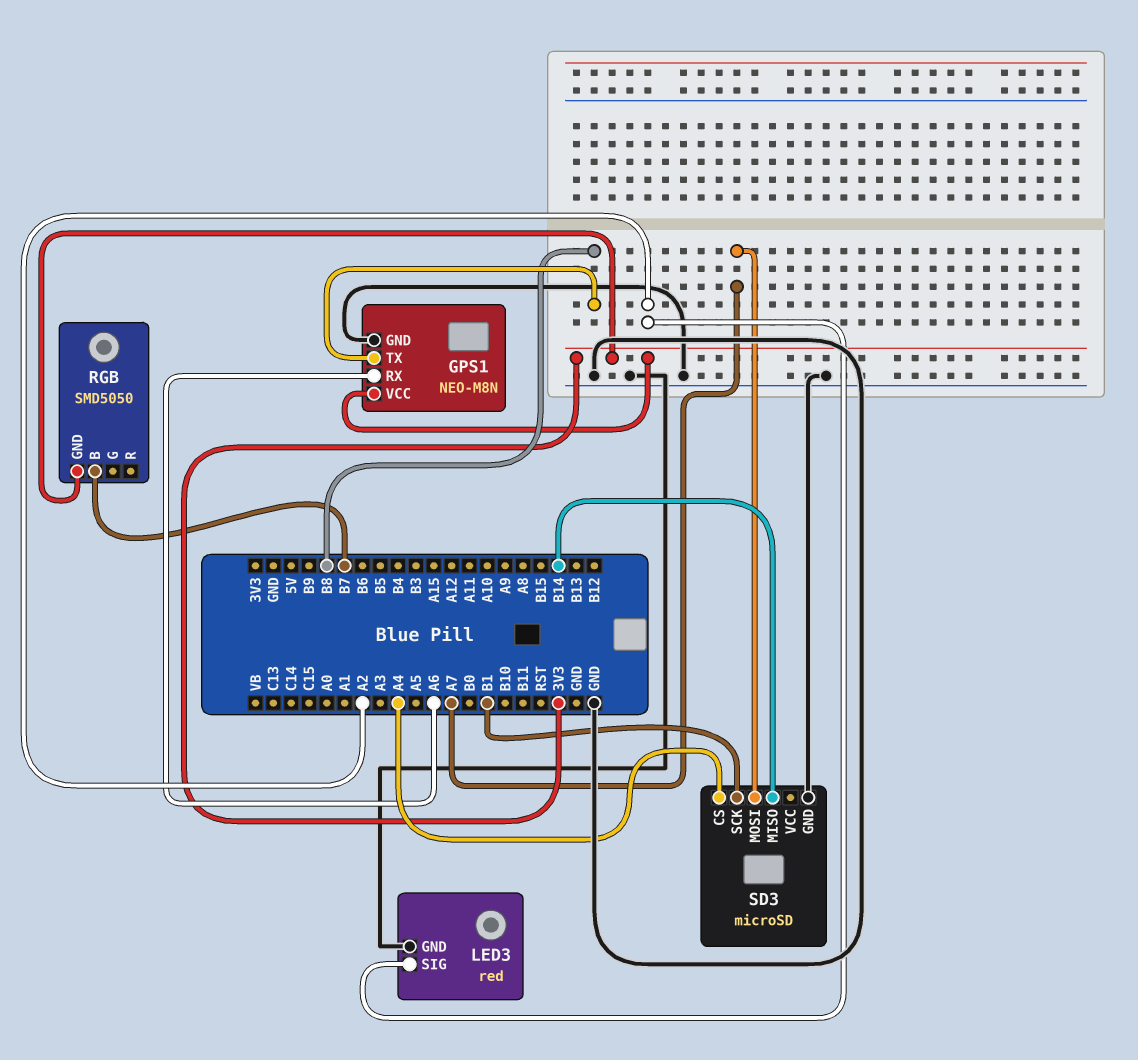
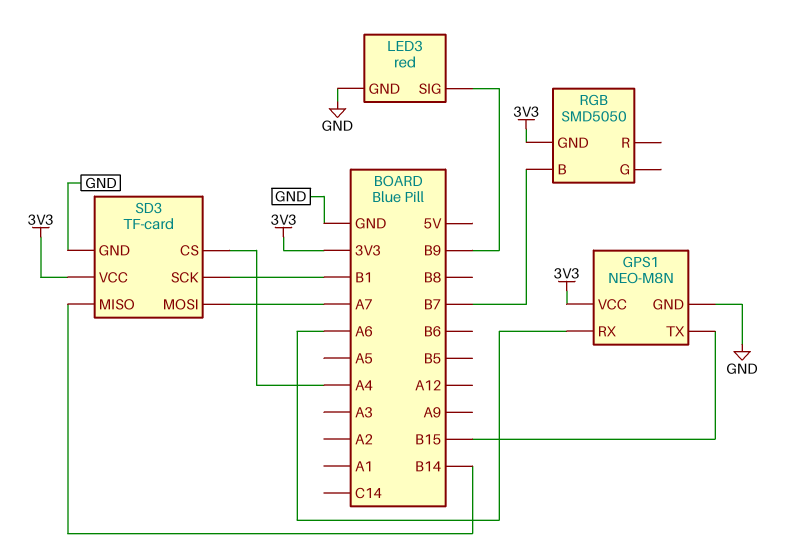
GPS1 pin TX: B8 -> B15
LED3 pin SIG: A2 -> B9
SD3: microSD -> TF-card
SD3 pin VCC: none -> 3V3

